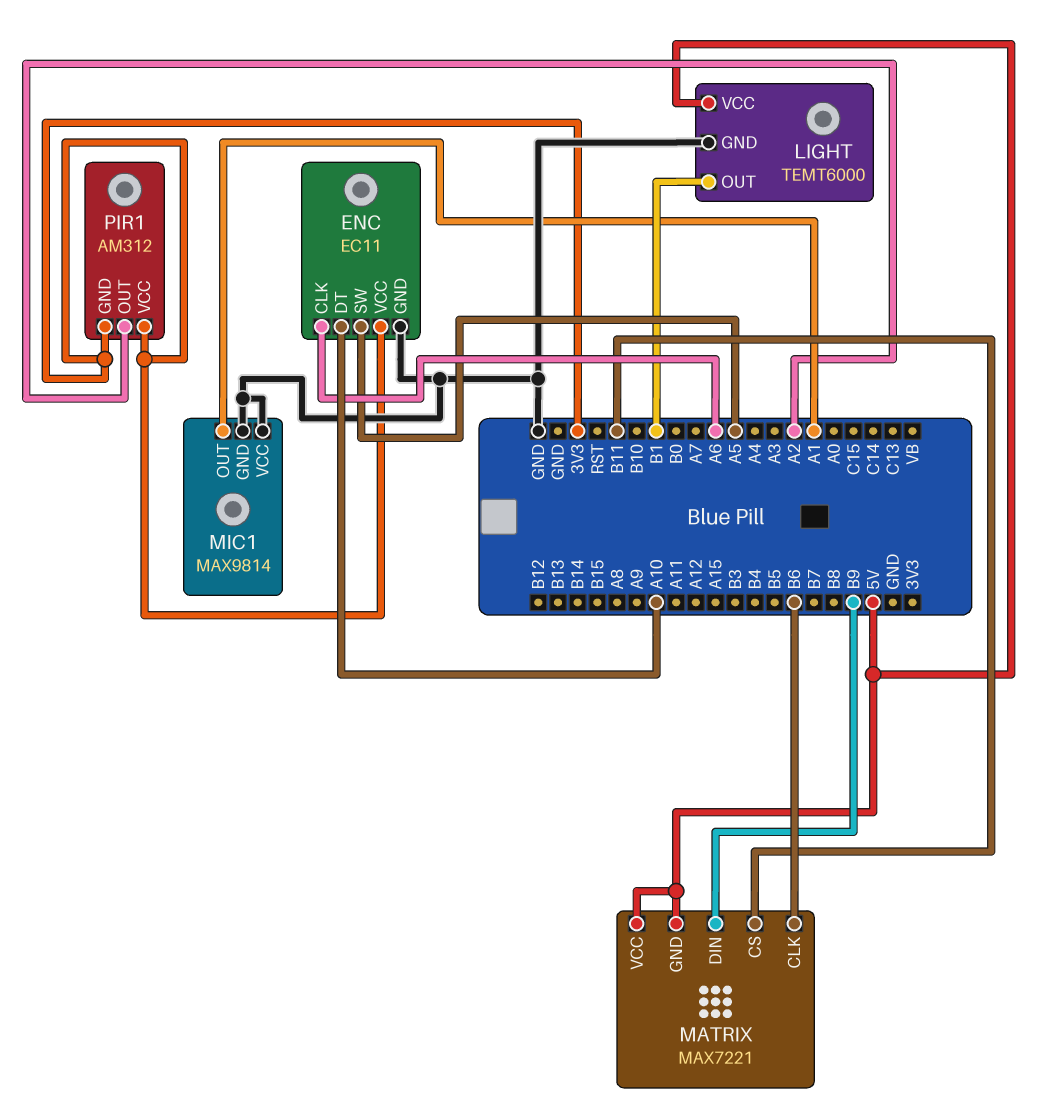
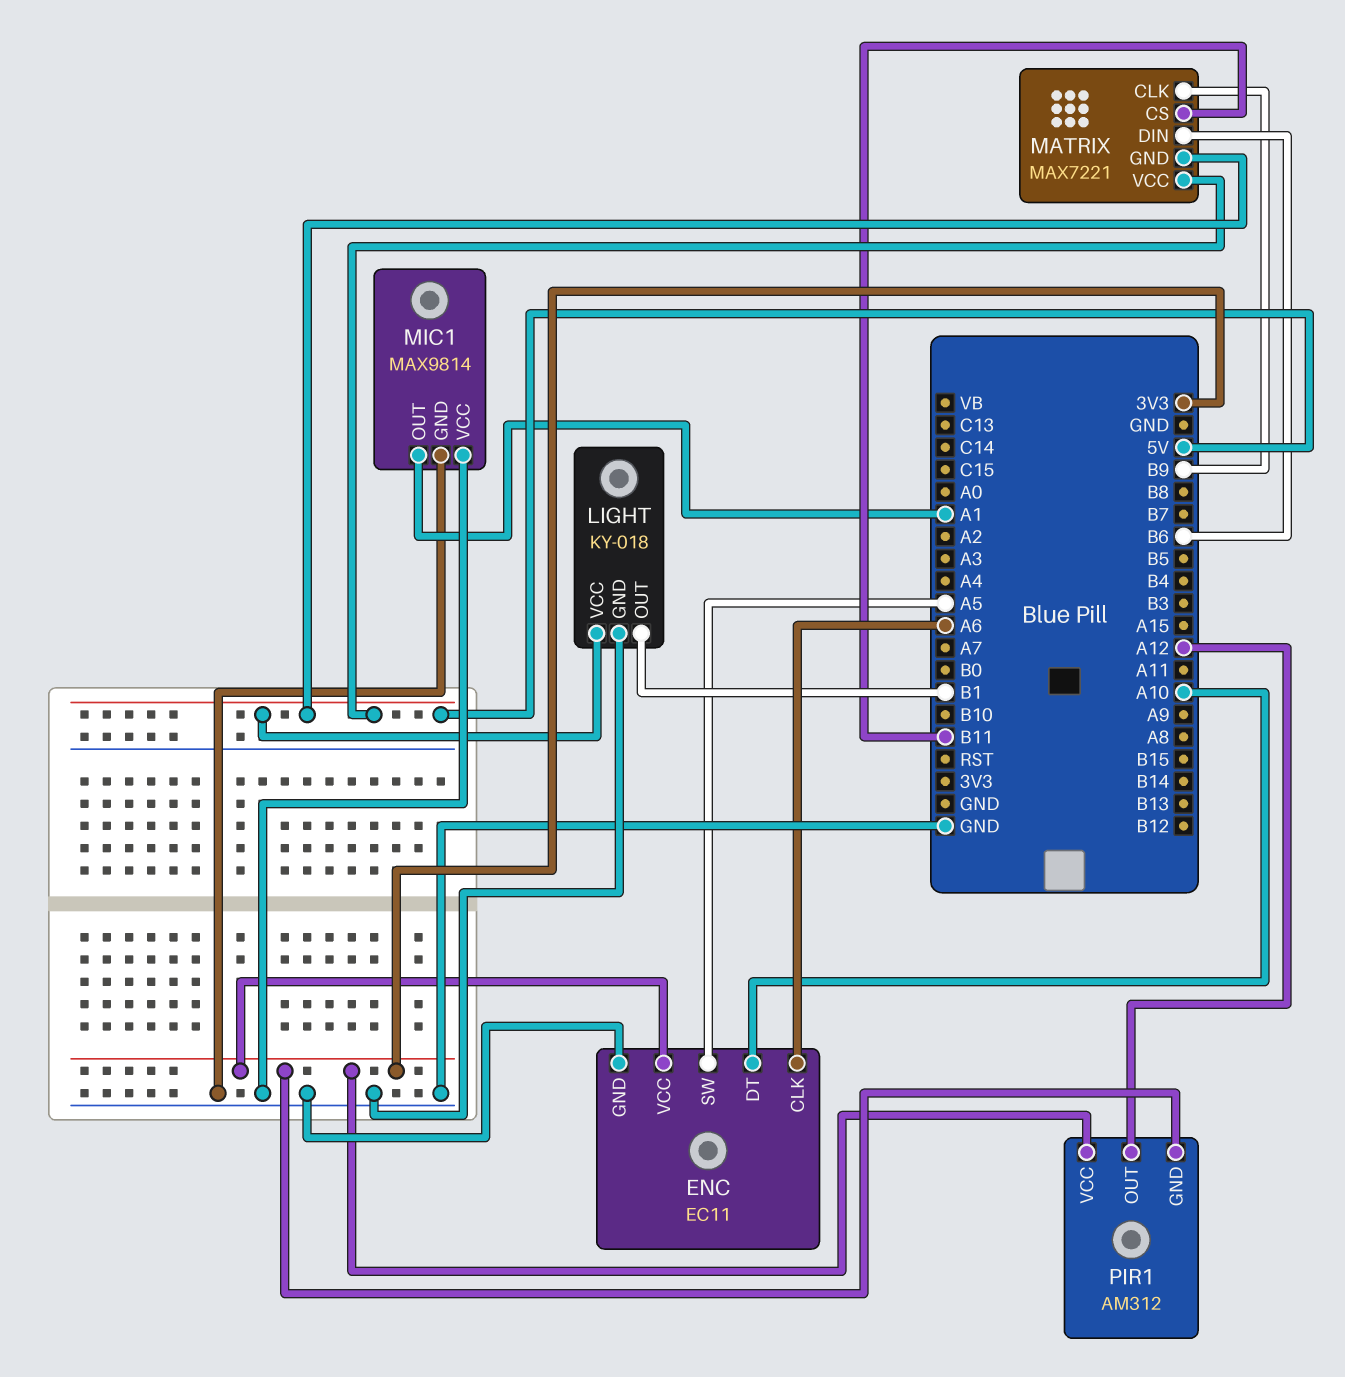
LIGHT: TEMT6000 -> KY-018
MATRIX pin CLK: B6 -> B9
MATRIX pin DIN: B9 -> B6
PIR1 pin OUT: A2 -> A12

